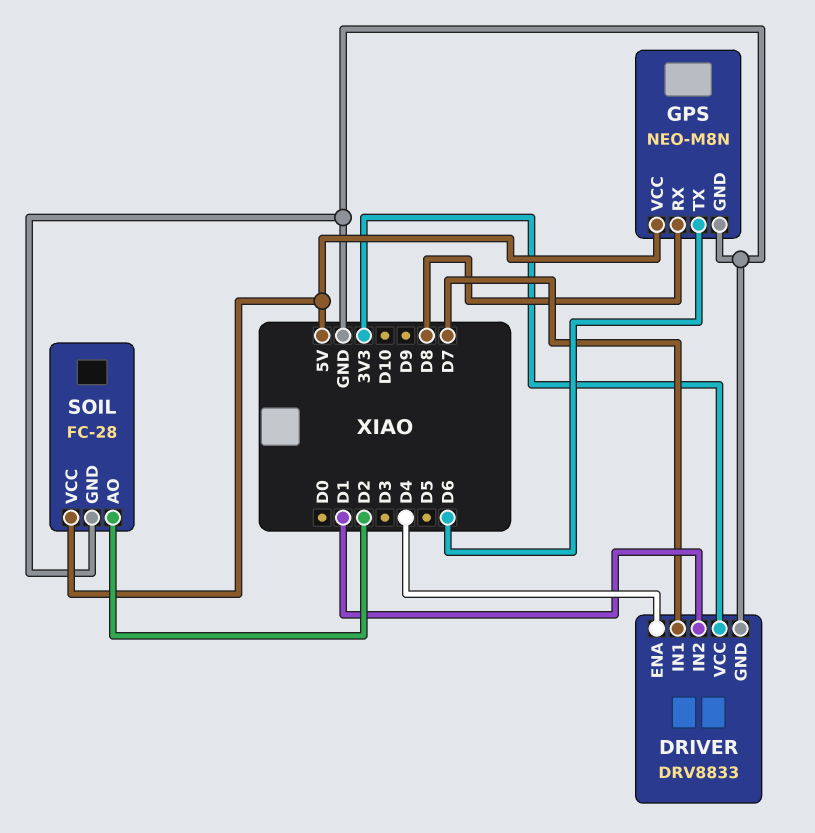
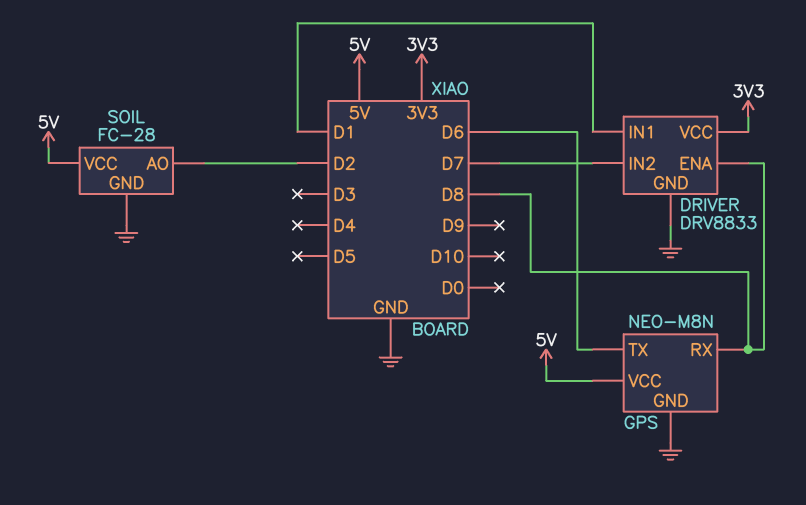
DRIVER pin ENA: D4 -> D8
DRIVER pin IN1: D7 -> D1
DRIVER pin IN2: D1 -> D7

